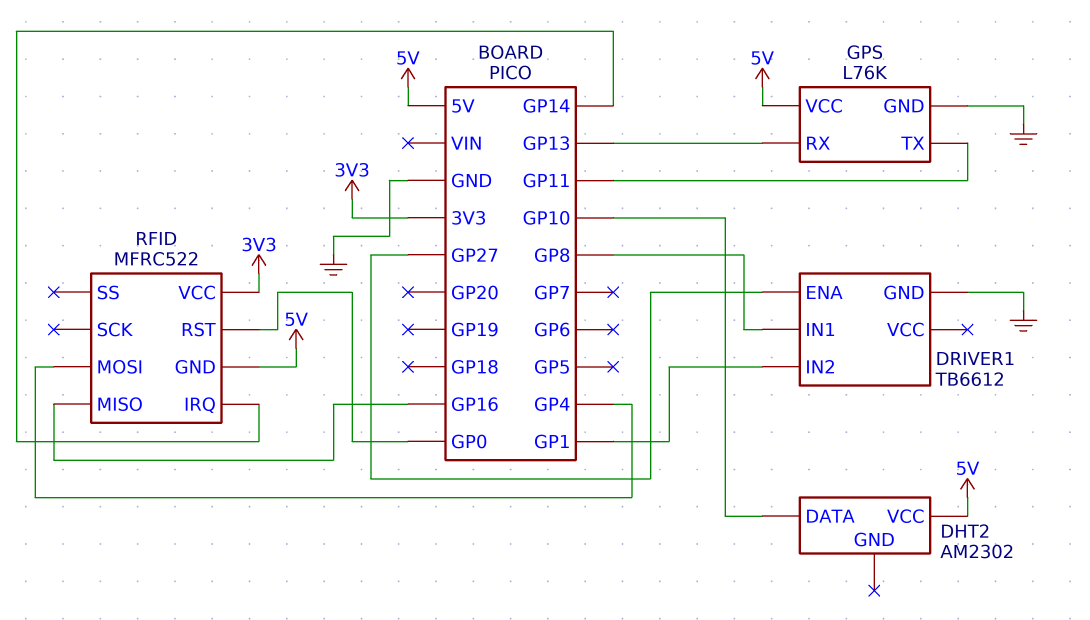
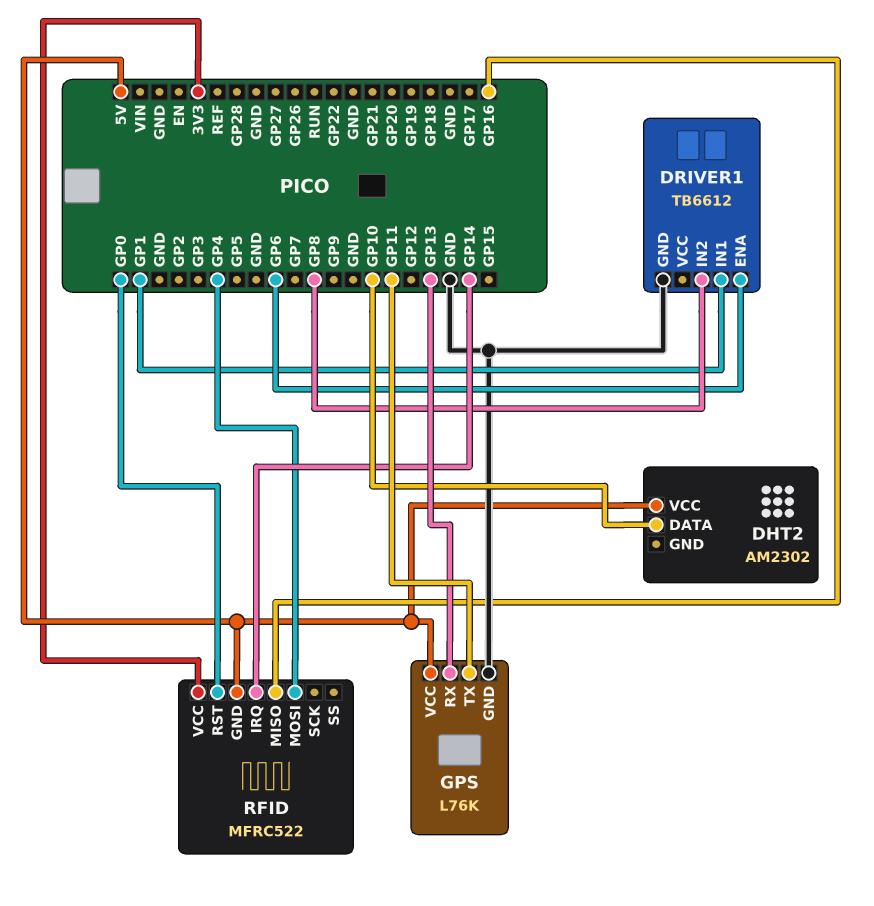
DRIVER1 pin ENA: GP27 -> GP6
DRIVER1 pin IN1: GP8 -> GP1
DRIVER1 pin IN2: GP1 -> GP8

